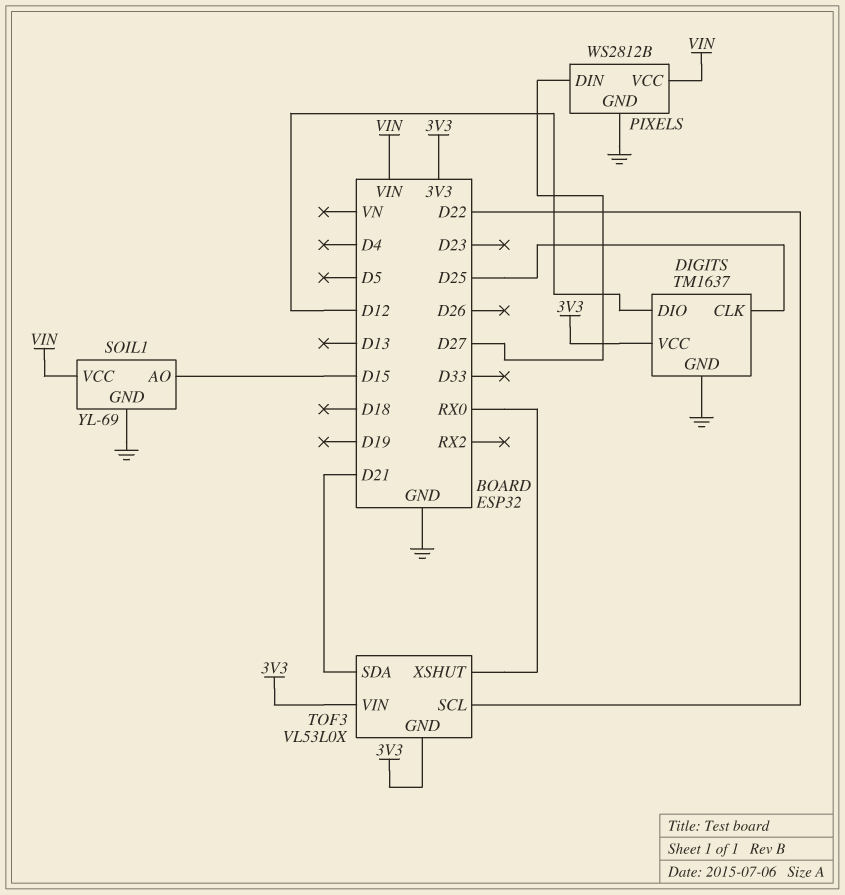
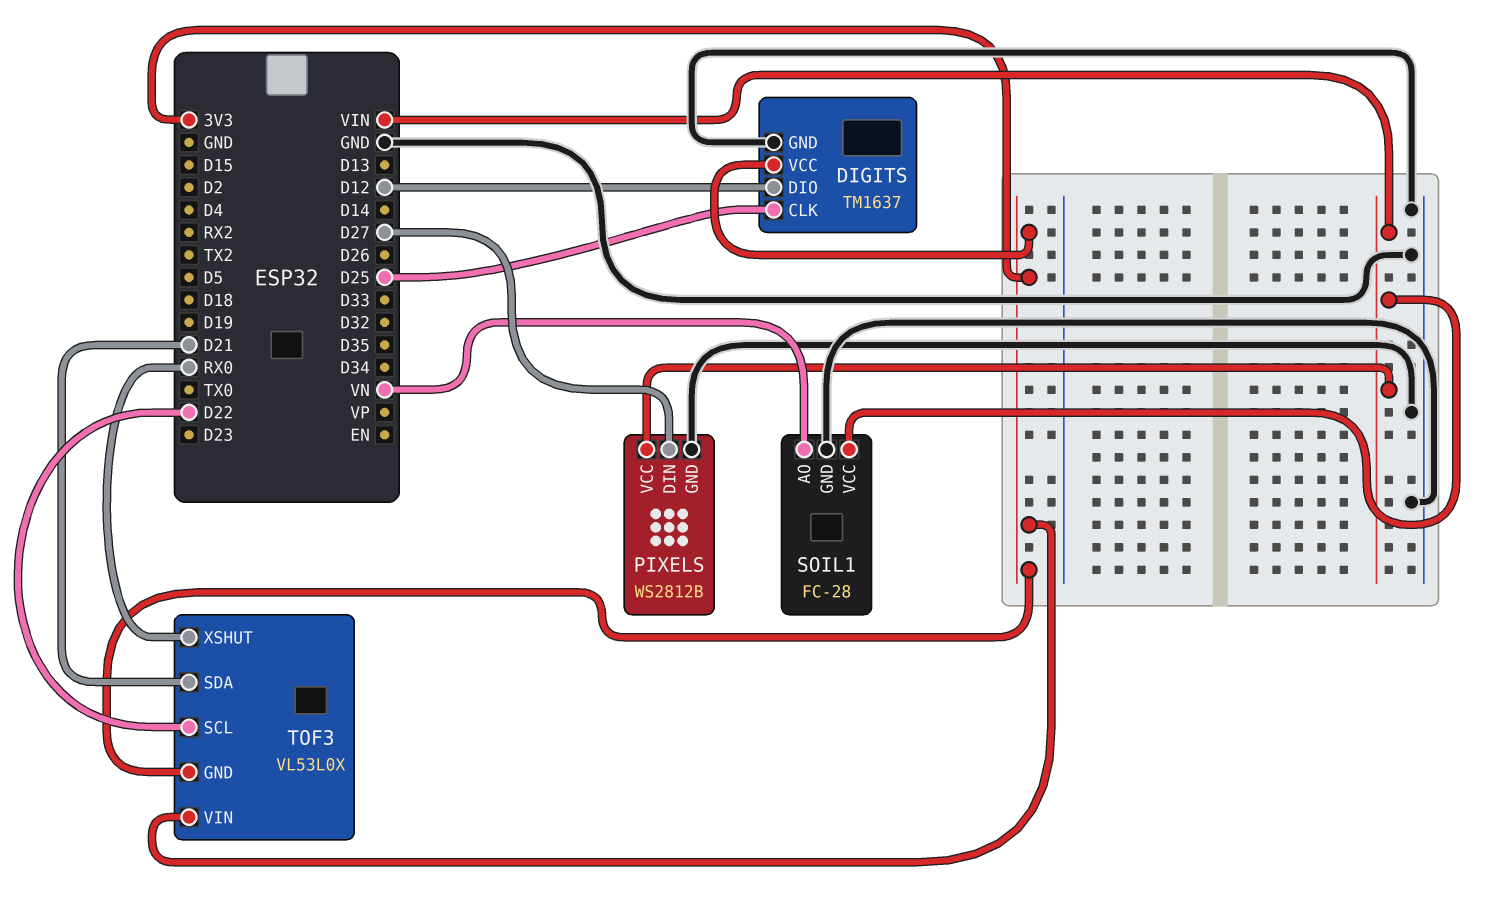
SOIL1: YL-69 -> FC-28
SOIL1 pin AO: D15 -> VN

